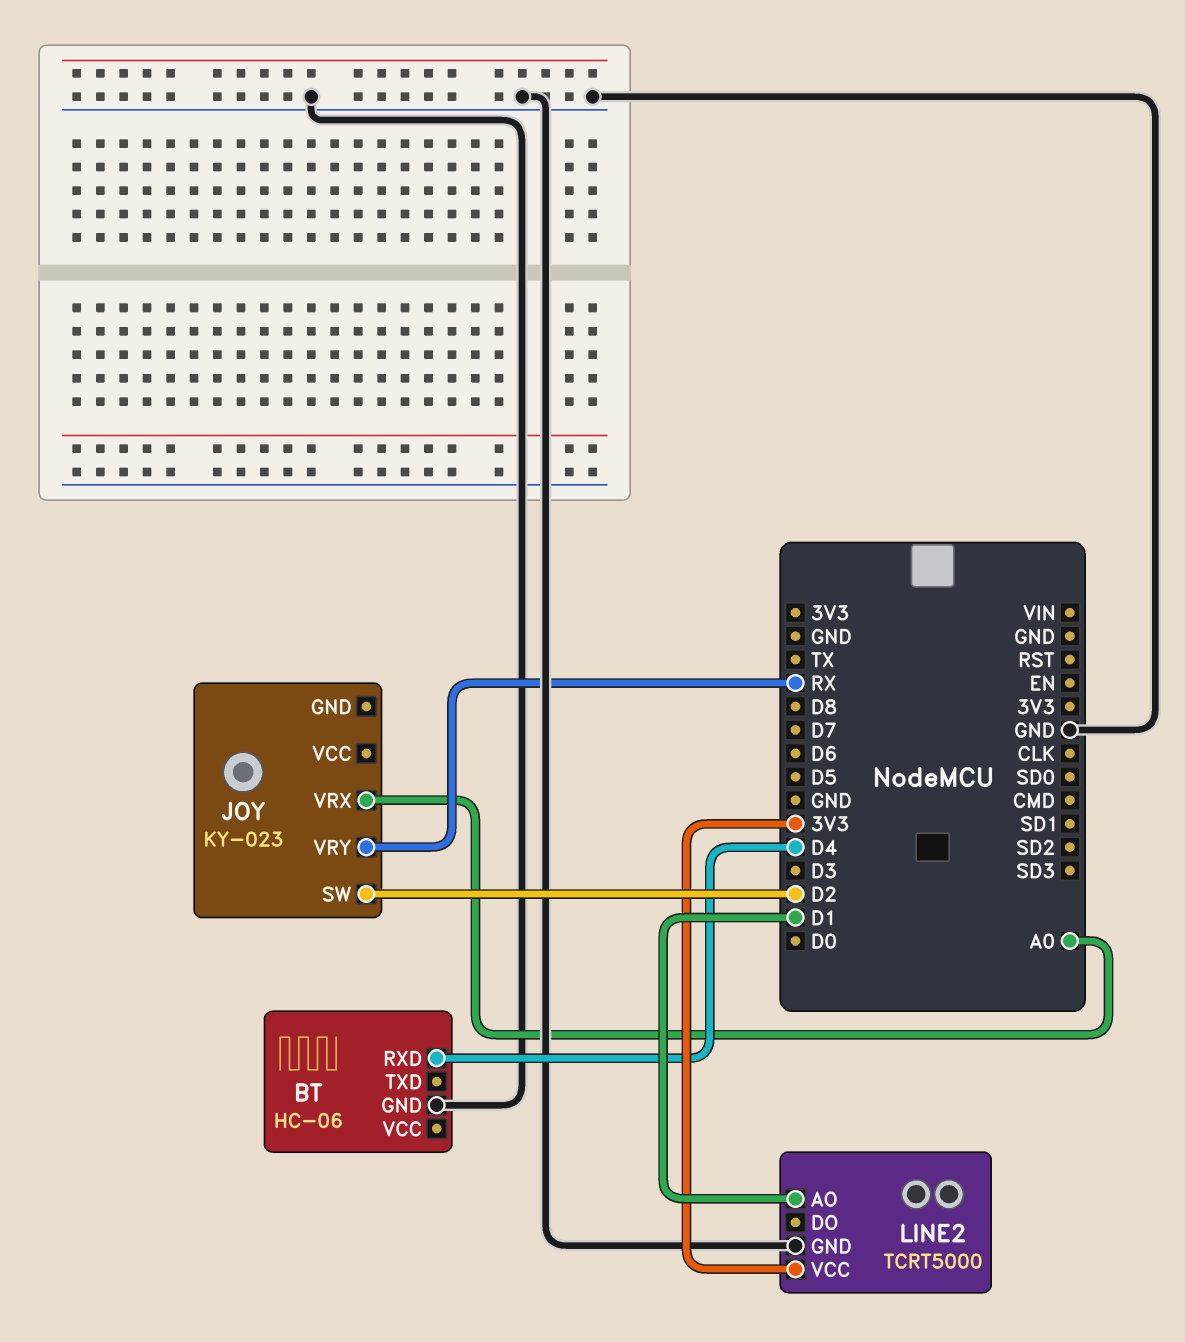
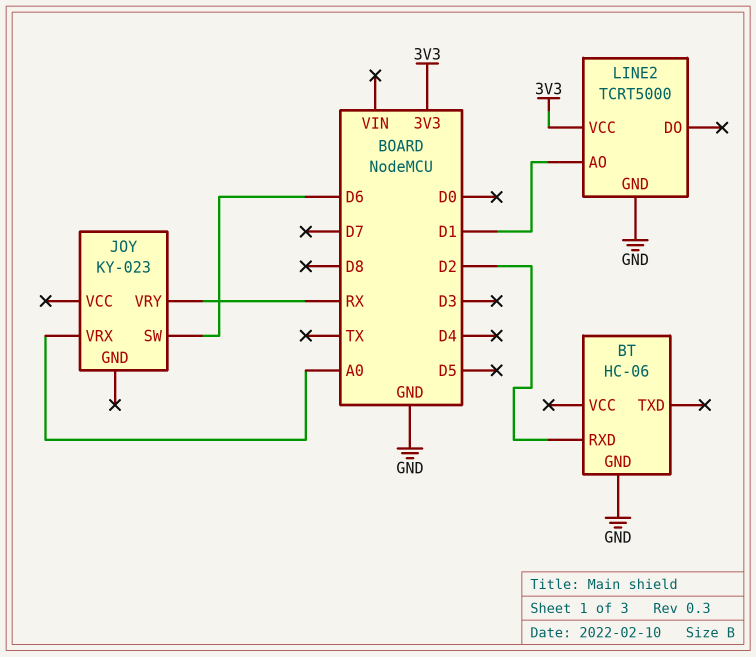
BT pin RXD: D4 -> D2
JOY pin SW: D2 -> D6

